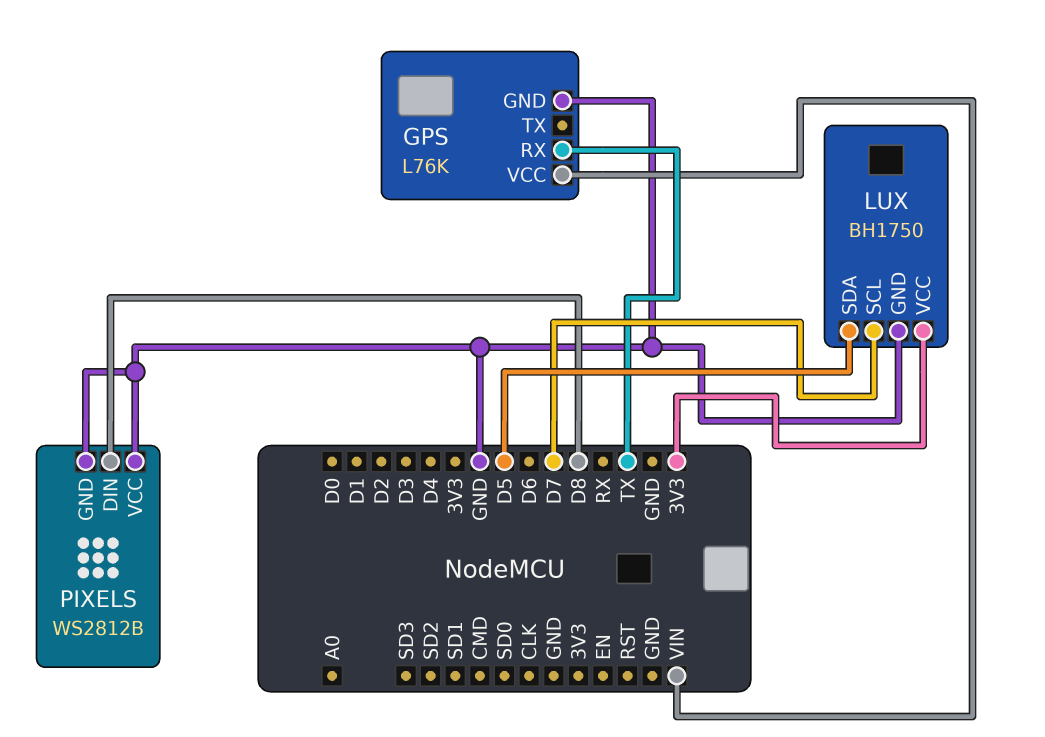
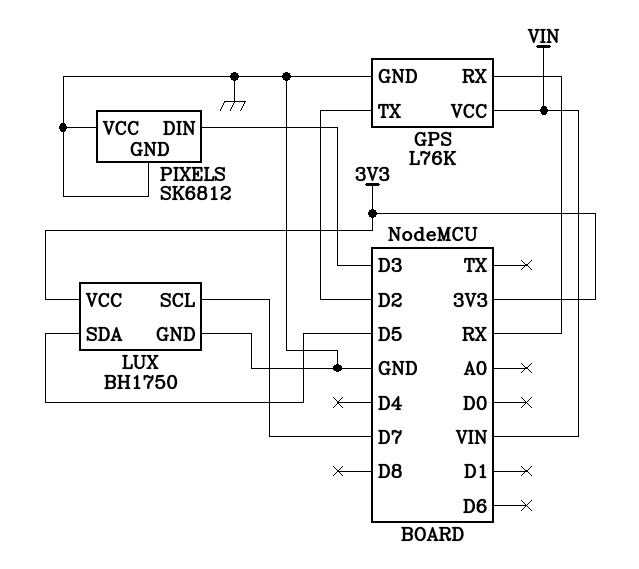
GPS pin RX: TX -> RX
GPS pin TX: none -> D2
PIXELS: WS2812B -> SK6812
PIXELS pin DIN: D8 -> D3

